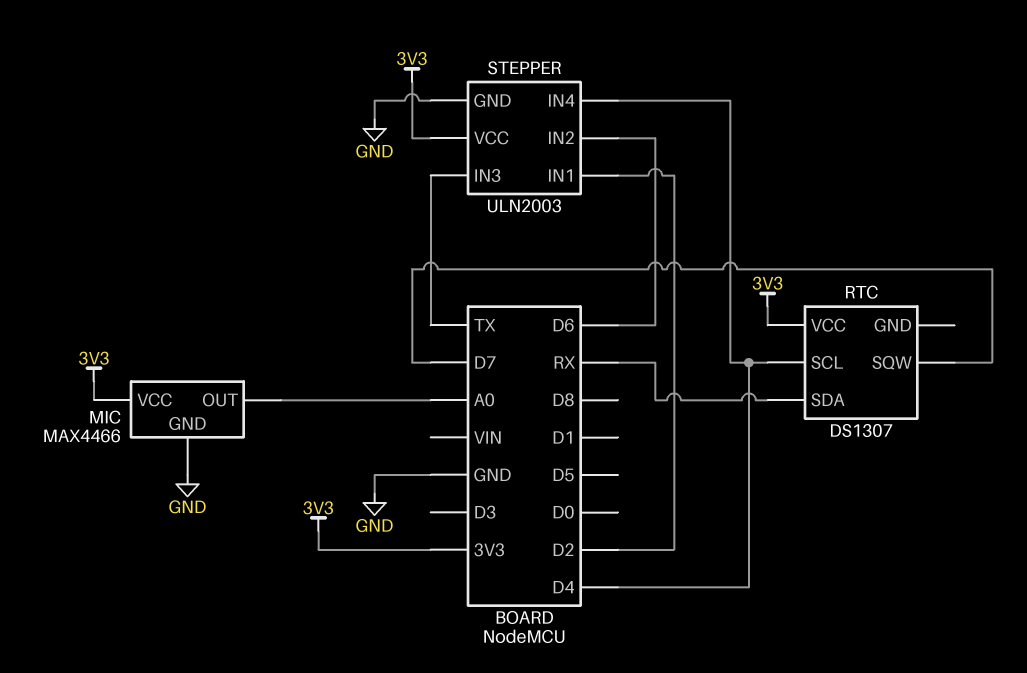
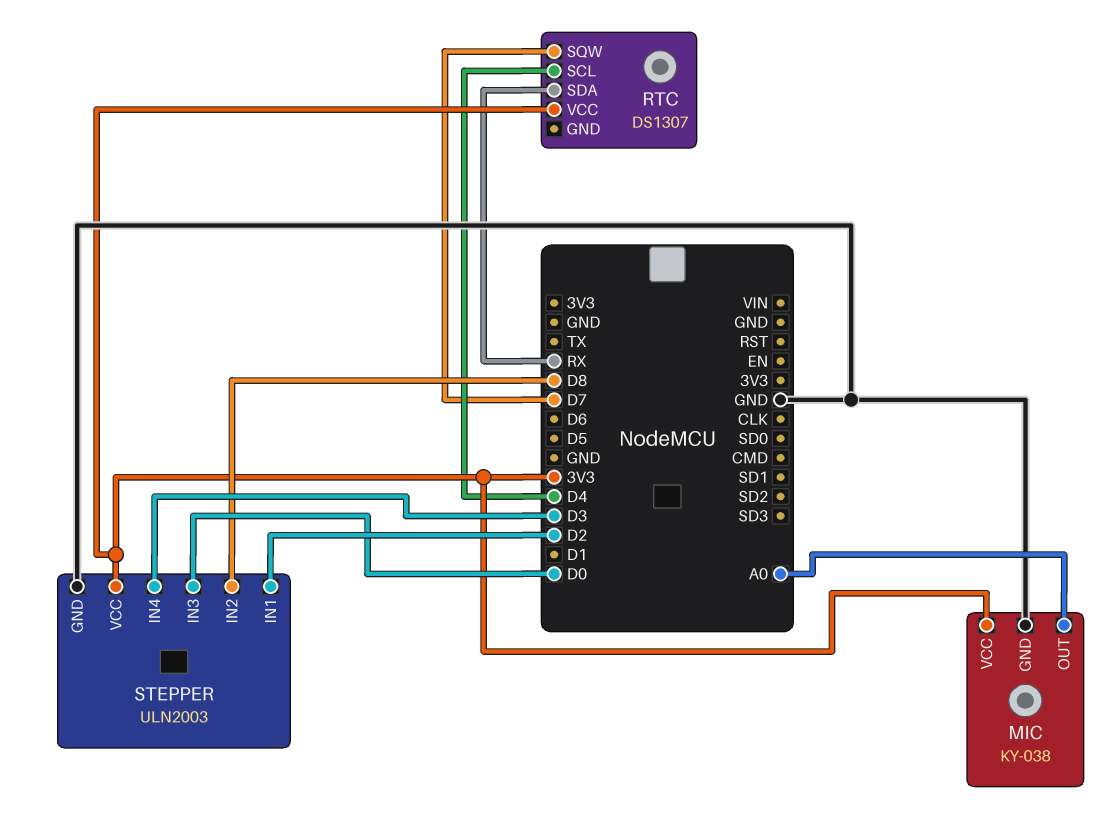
MIC: MAX4466 -> KY-038
STEPPER pin IN2: D6 -> D8
STEPPER pin IN3: TX -> D0
STEPPER pin IN4: D4 -> D3

